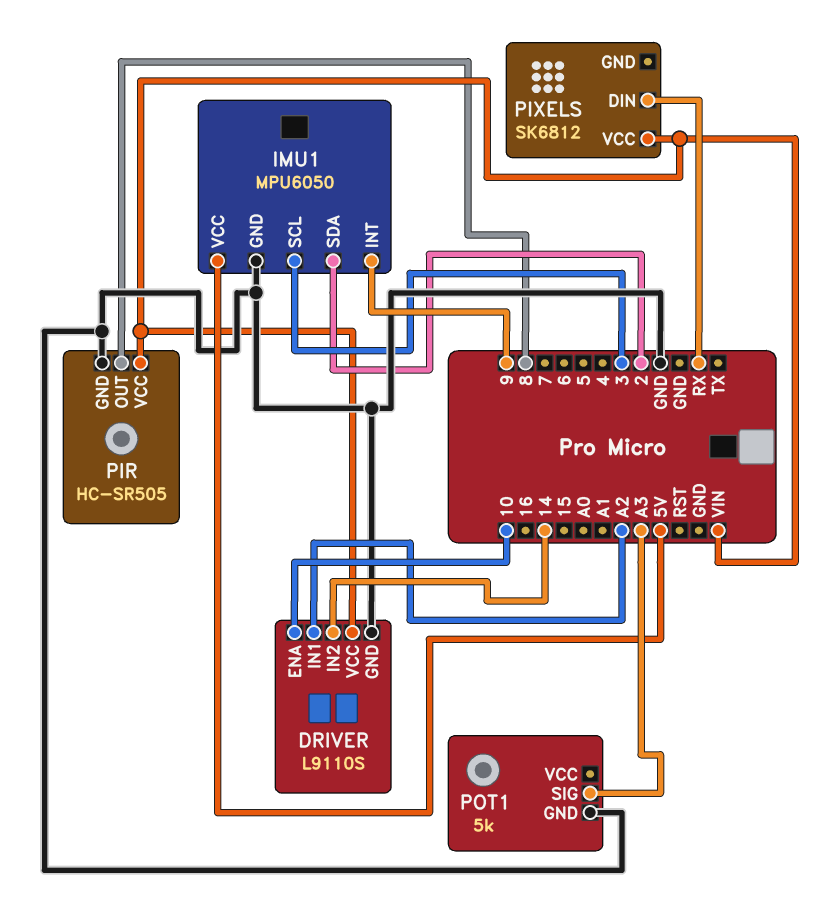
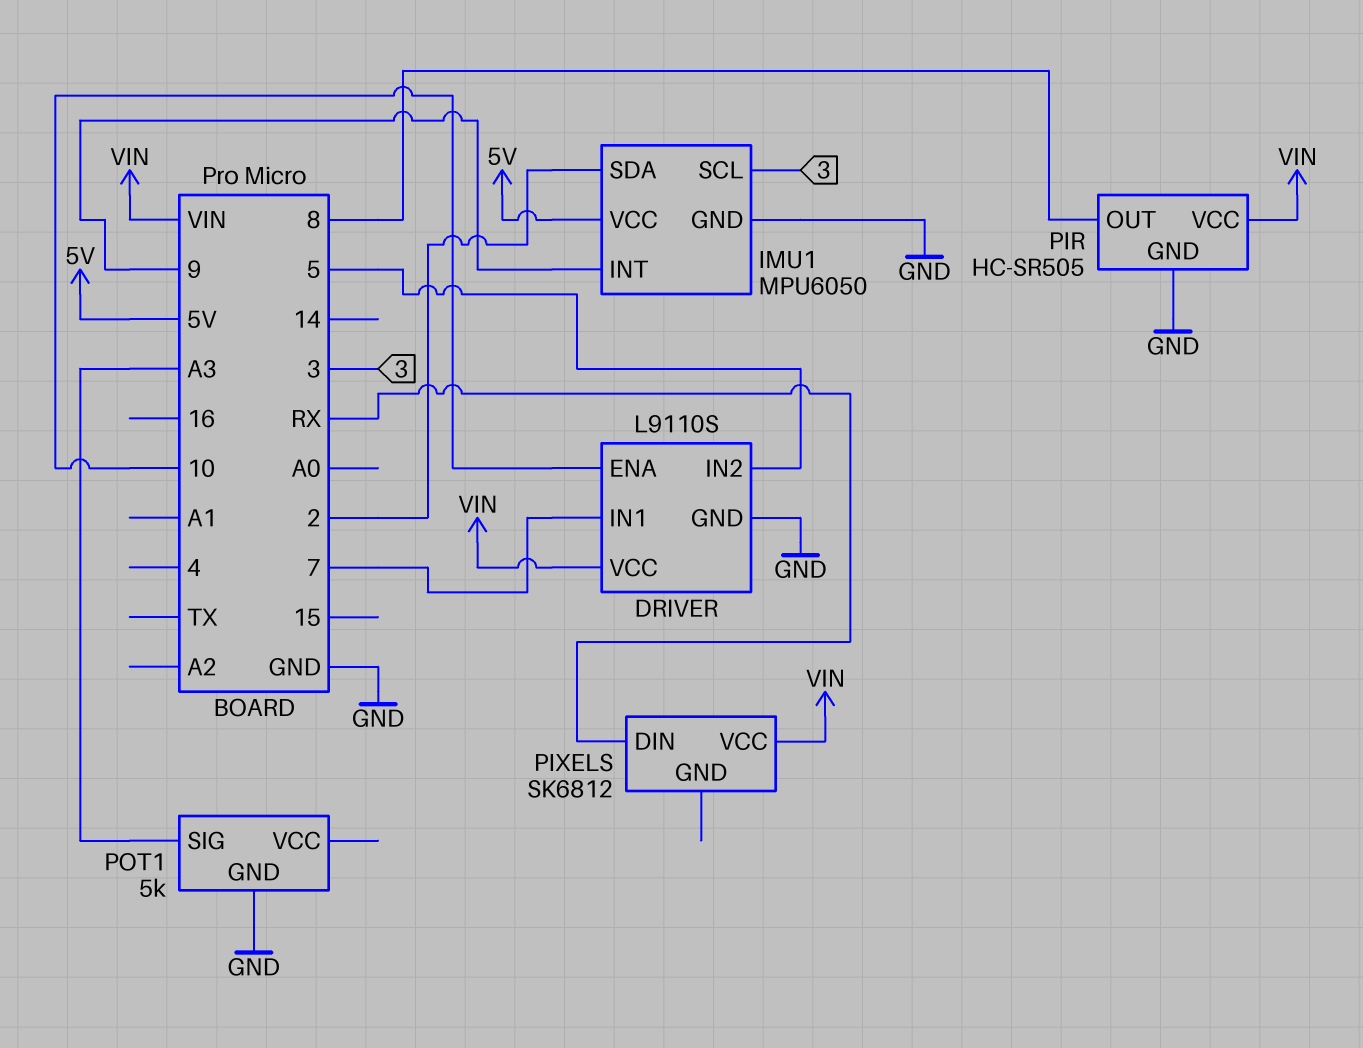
DRIVER pin IN1: A2 -> 7
DRIVER pin IN2: 14 -> 5

